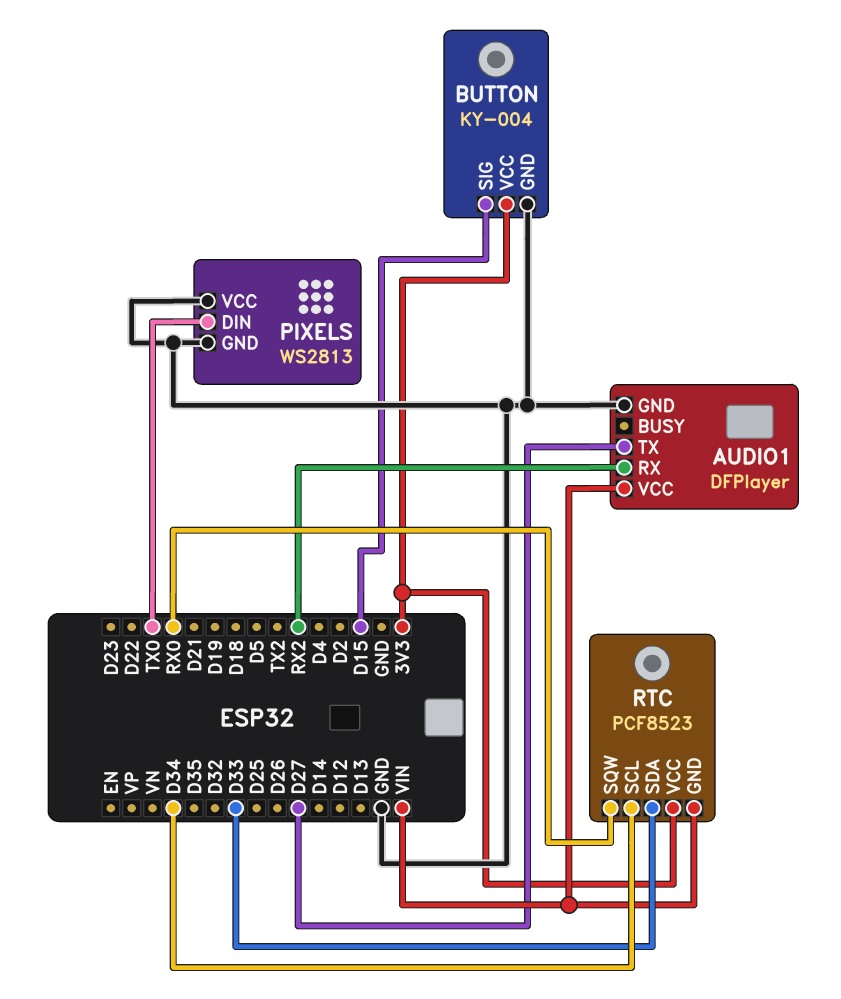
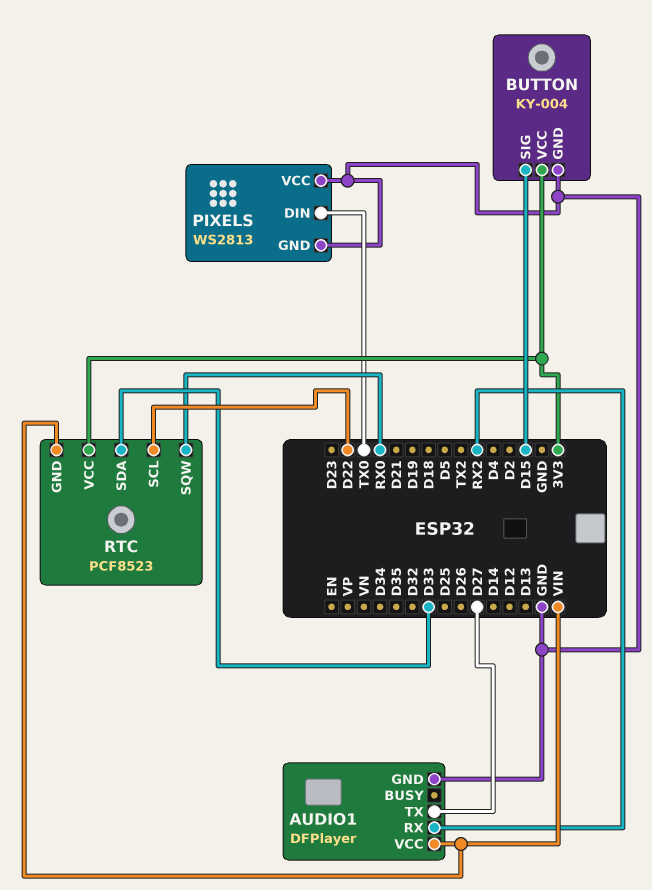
RTC pin SCL: D34 -> D22

